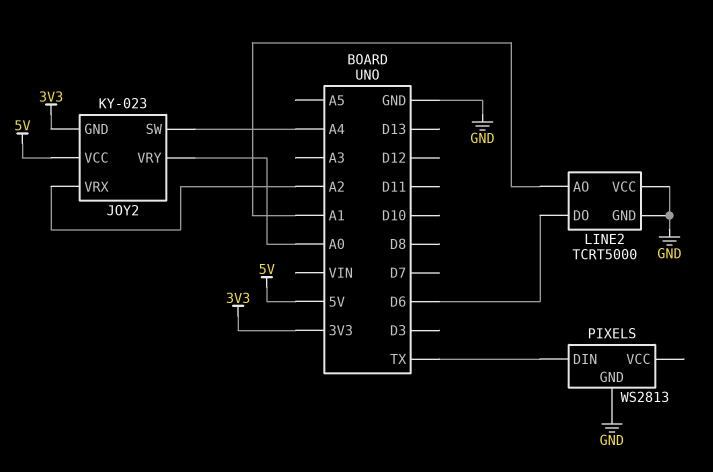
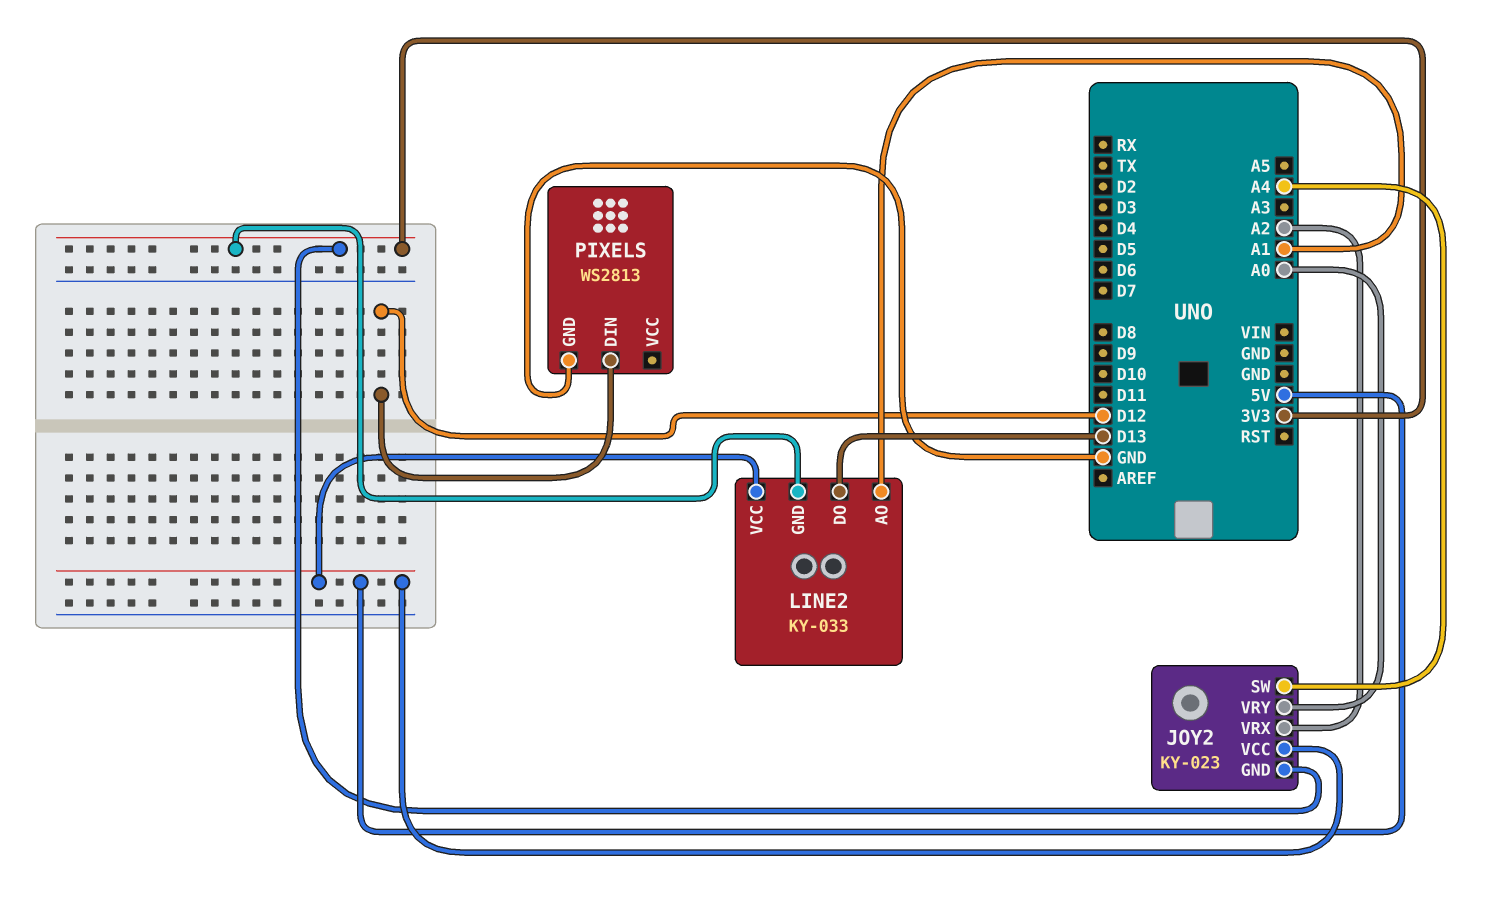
LINE2: TCRT5000 -> KY-033
LINE2 pin DO: D6 -> D13
LINE2 pin GND: GND -> 3V3
LINE2 pin VCC: GND -> 5V
PIXELS pin DIN: TX -> D12

